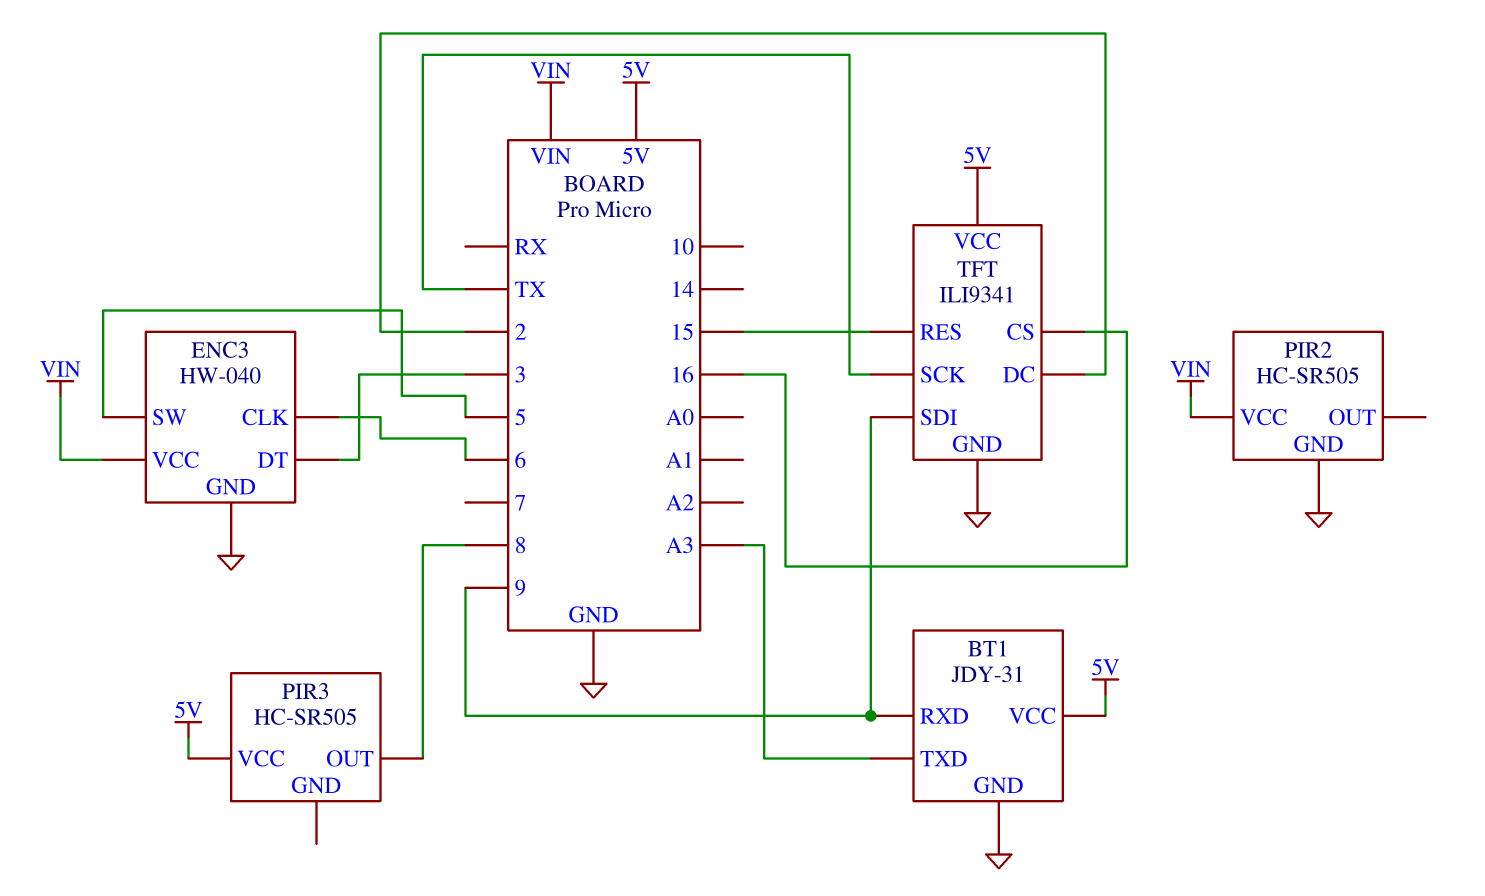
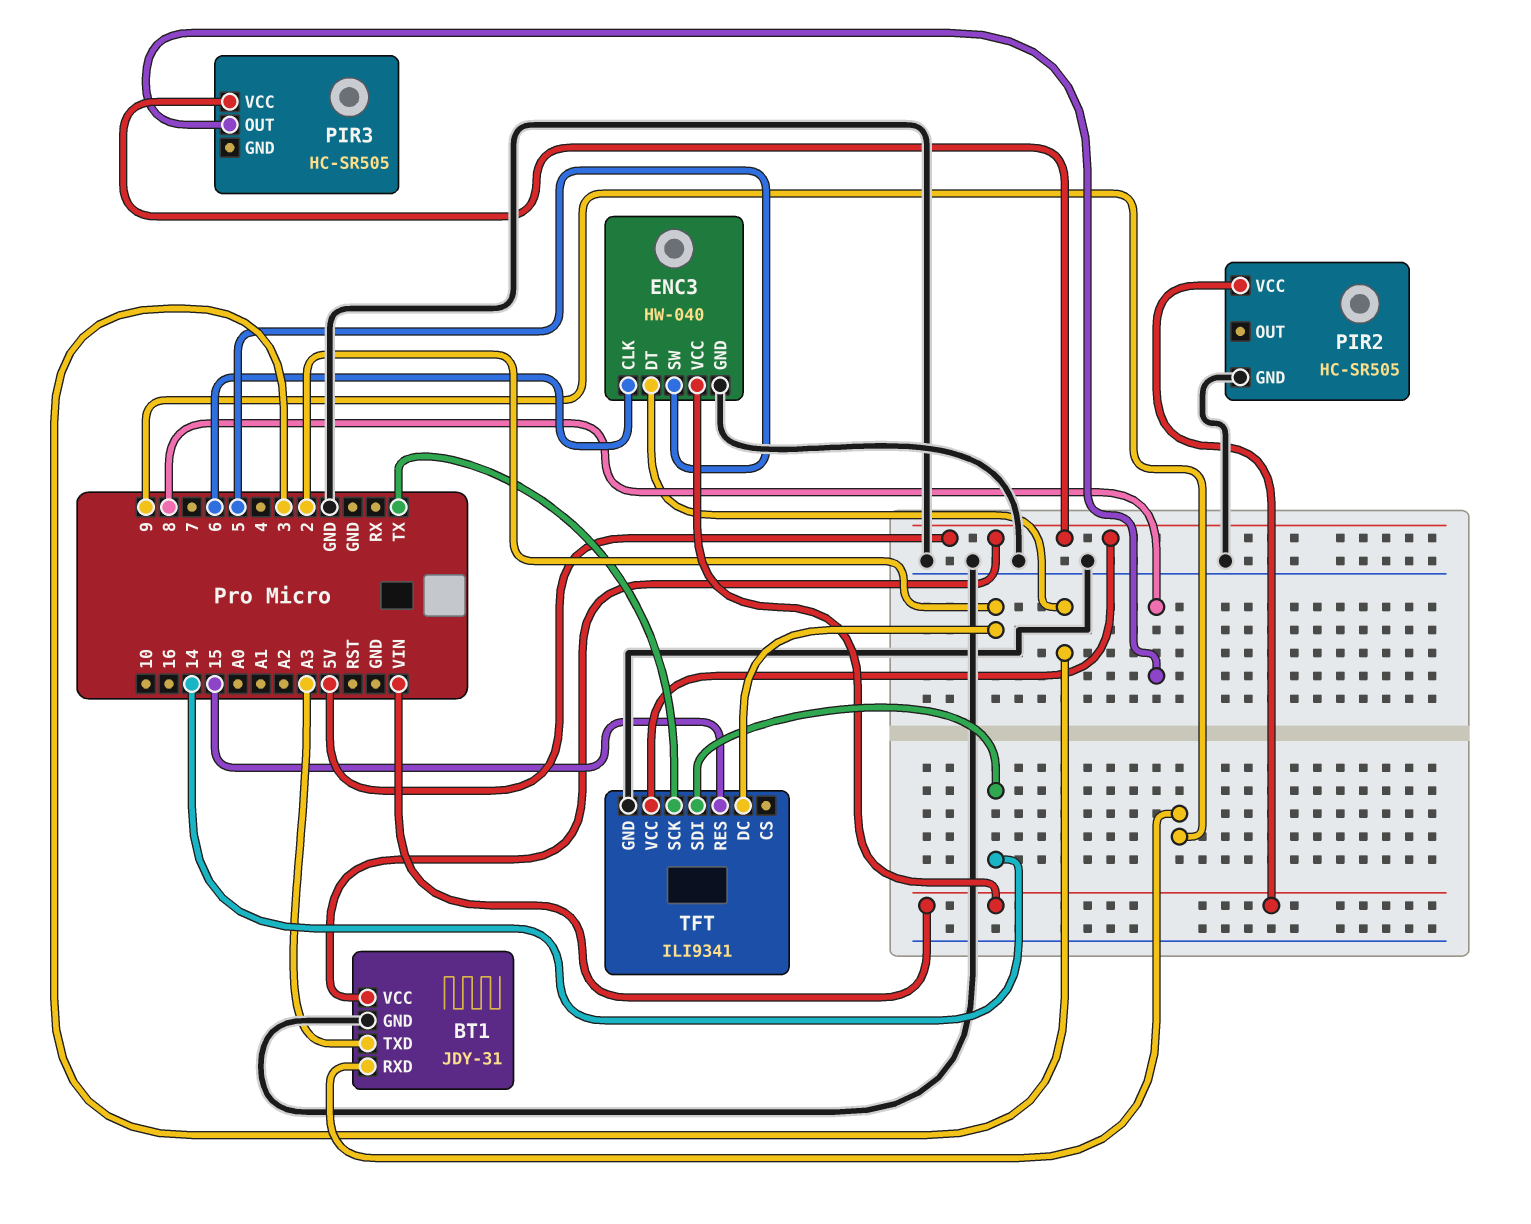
TFT pin CS: 16 -> none
TFT pin SDI: 9 -> 14

